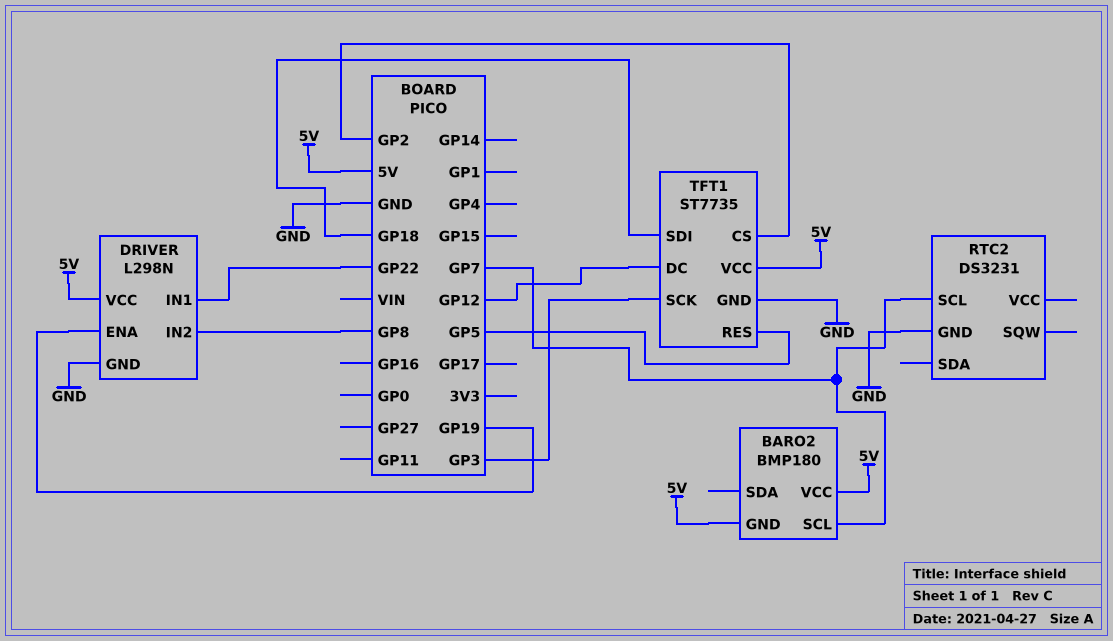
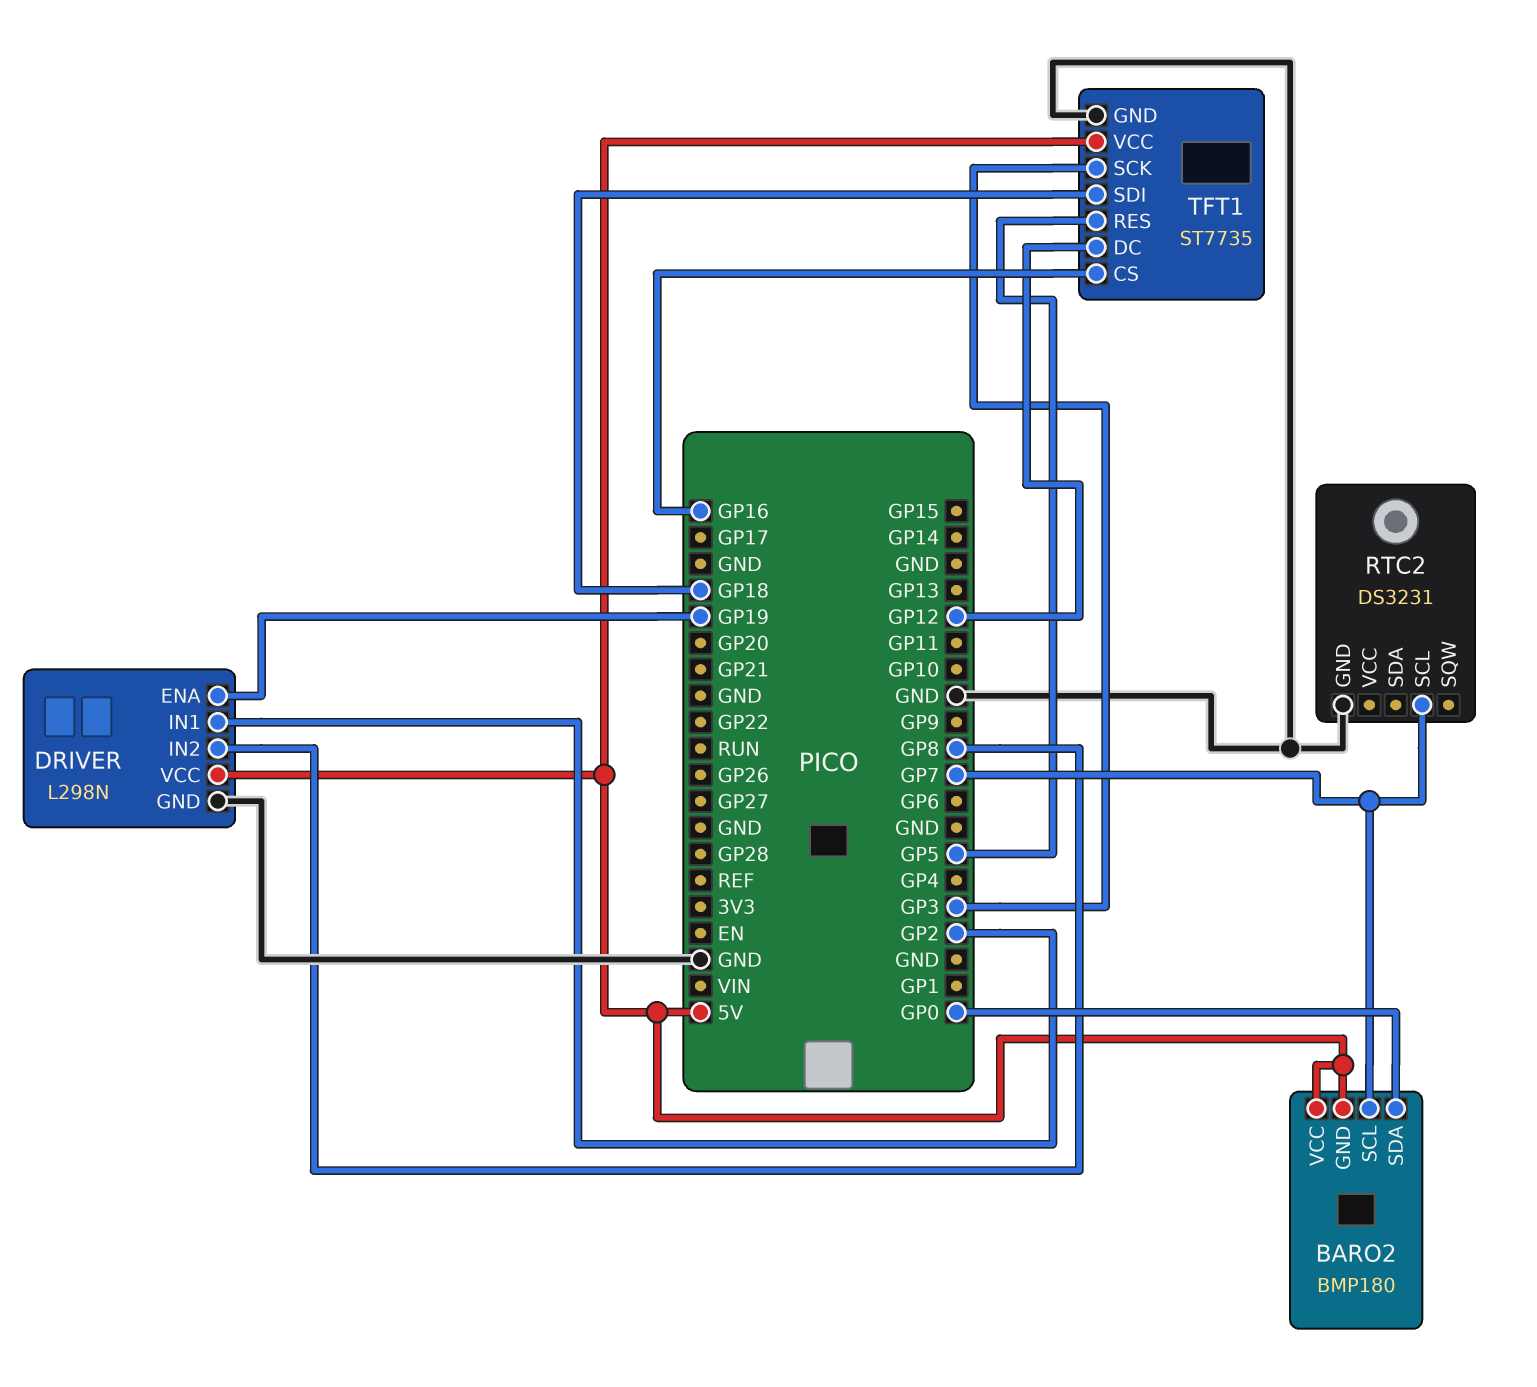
BARO2 pin SDA: none -> GP0
DRIVER pin IN1: GP22 -> GP2
TFT1 pin CS: GP2 -> GP16

